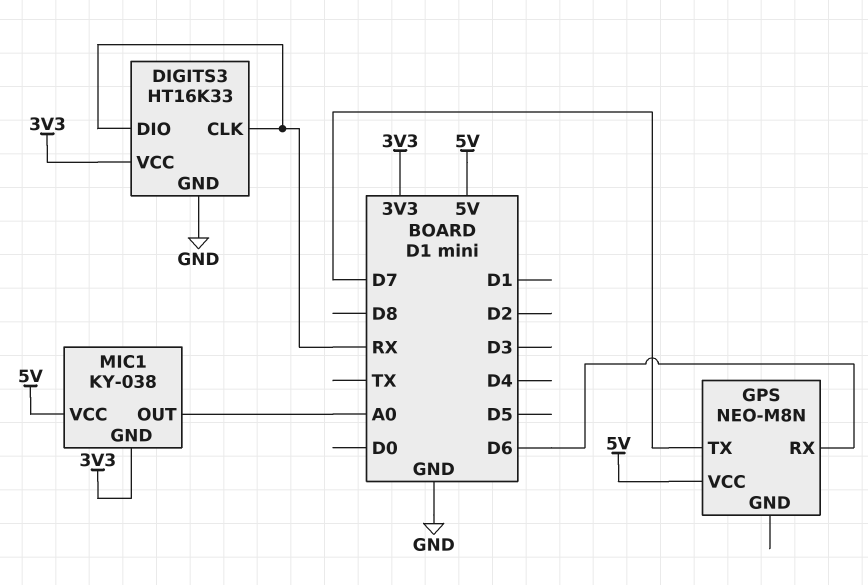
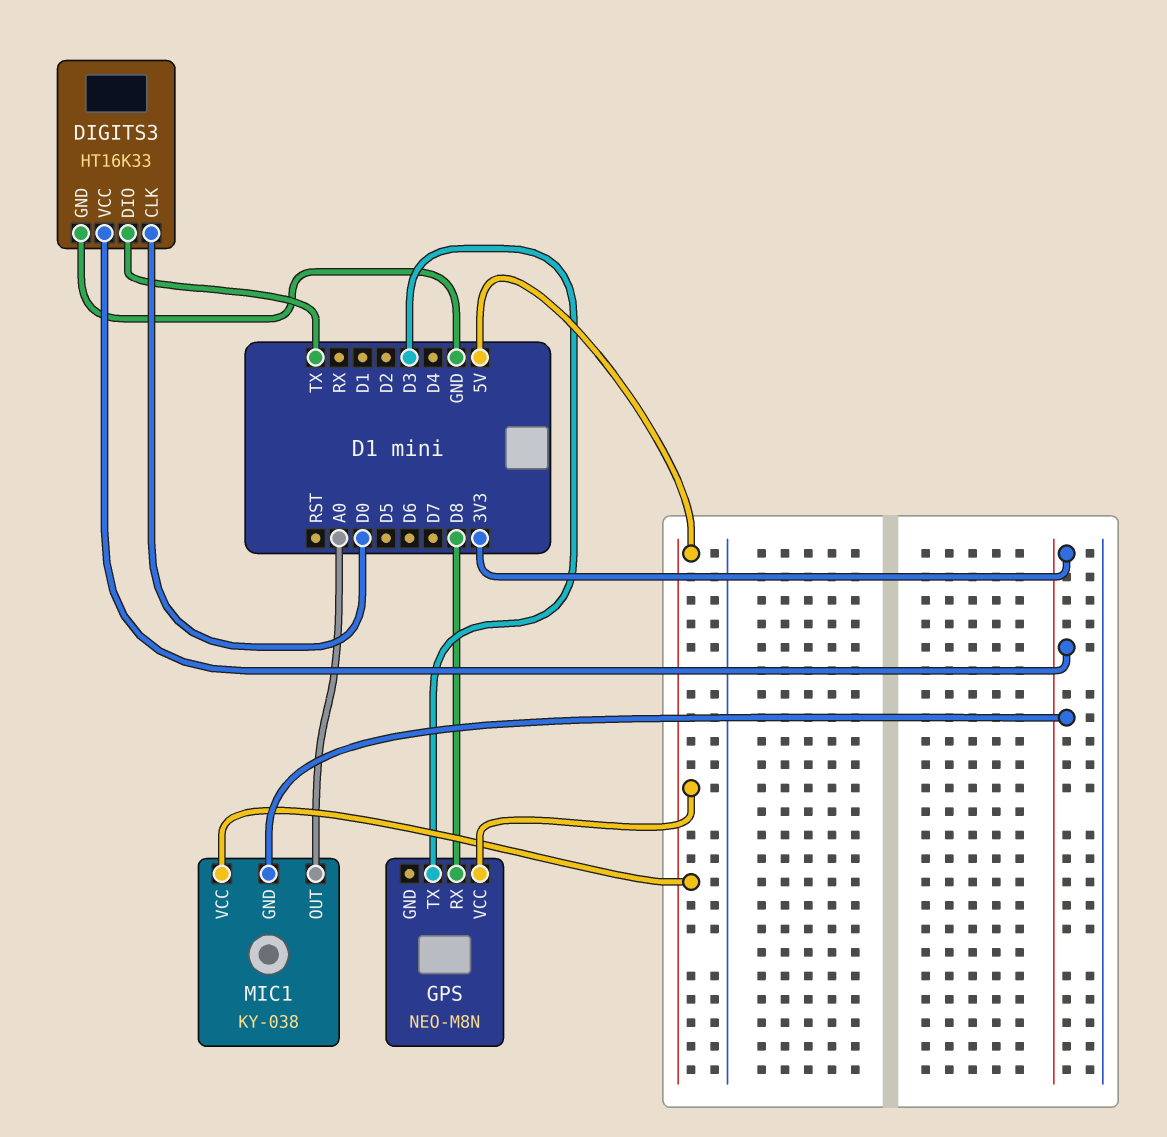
DIGITS3 pin CLK: RX -> D0
DIGITS3 pin DIO: RX -> TX
GPS pin RX: D6 -> D8
GPS pin TX: D7 -> D3

